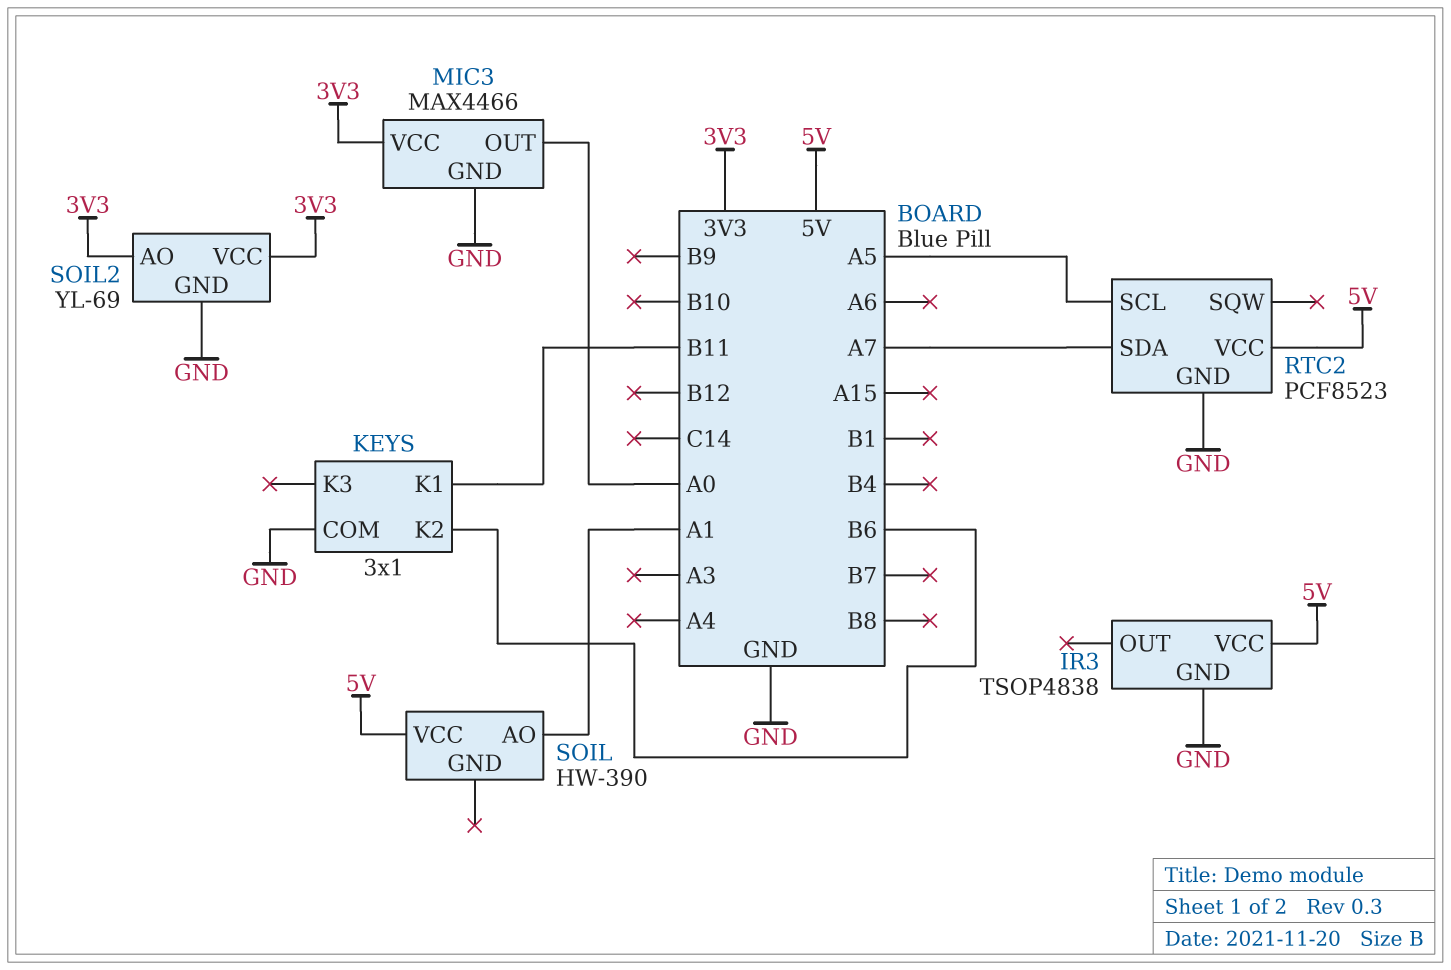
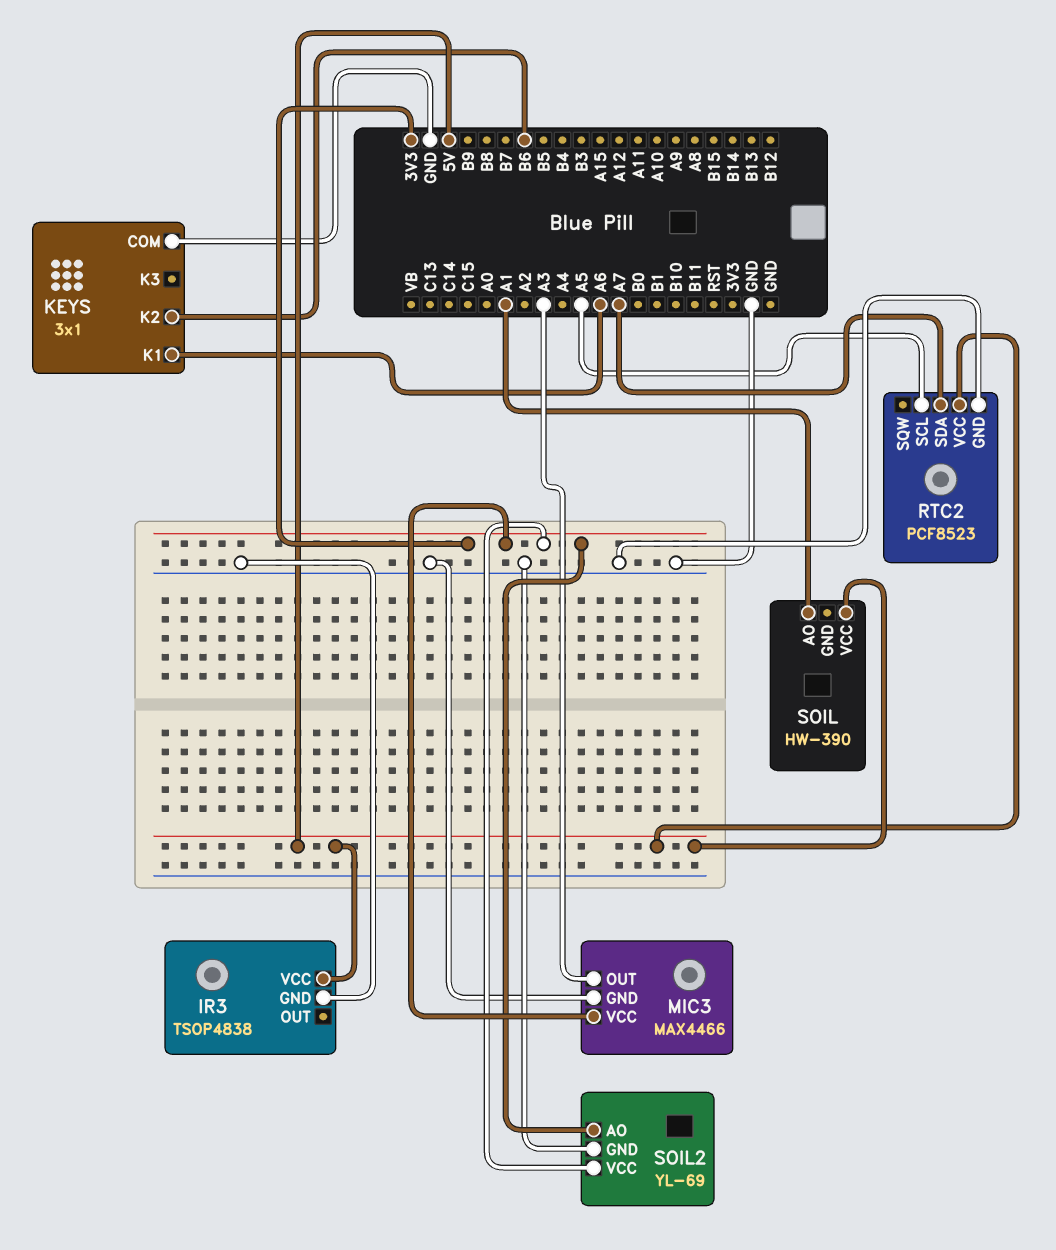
KEYS pin K1: B11 -> A6
MIC3 pin OUT: A0 -> A3

